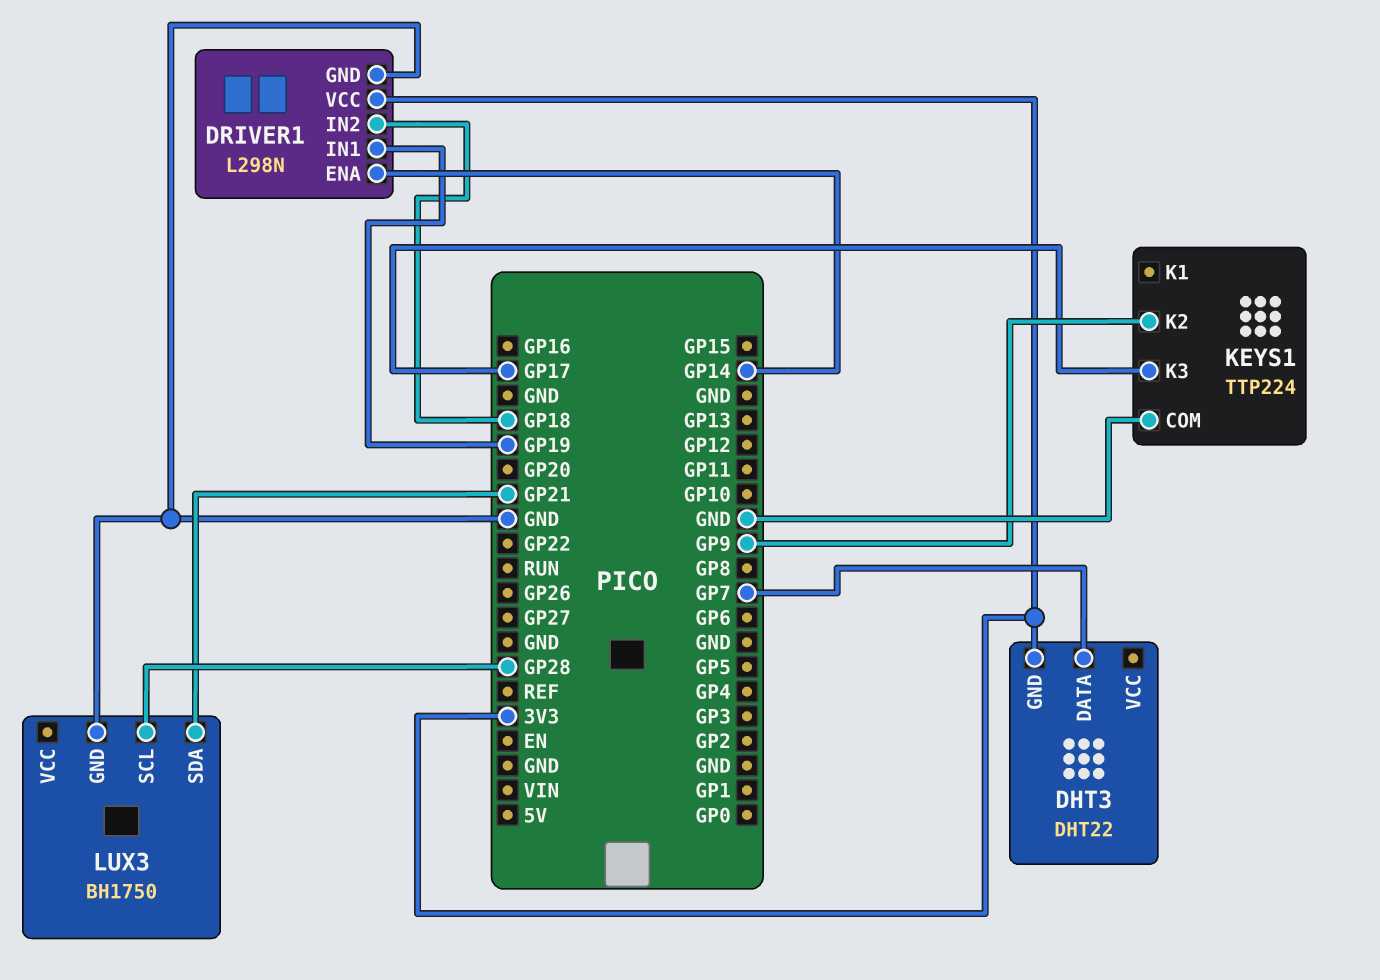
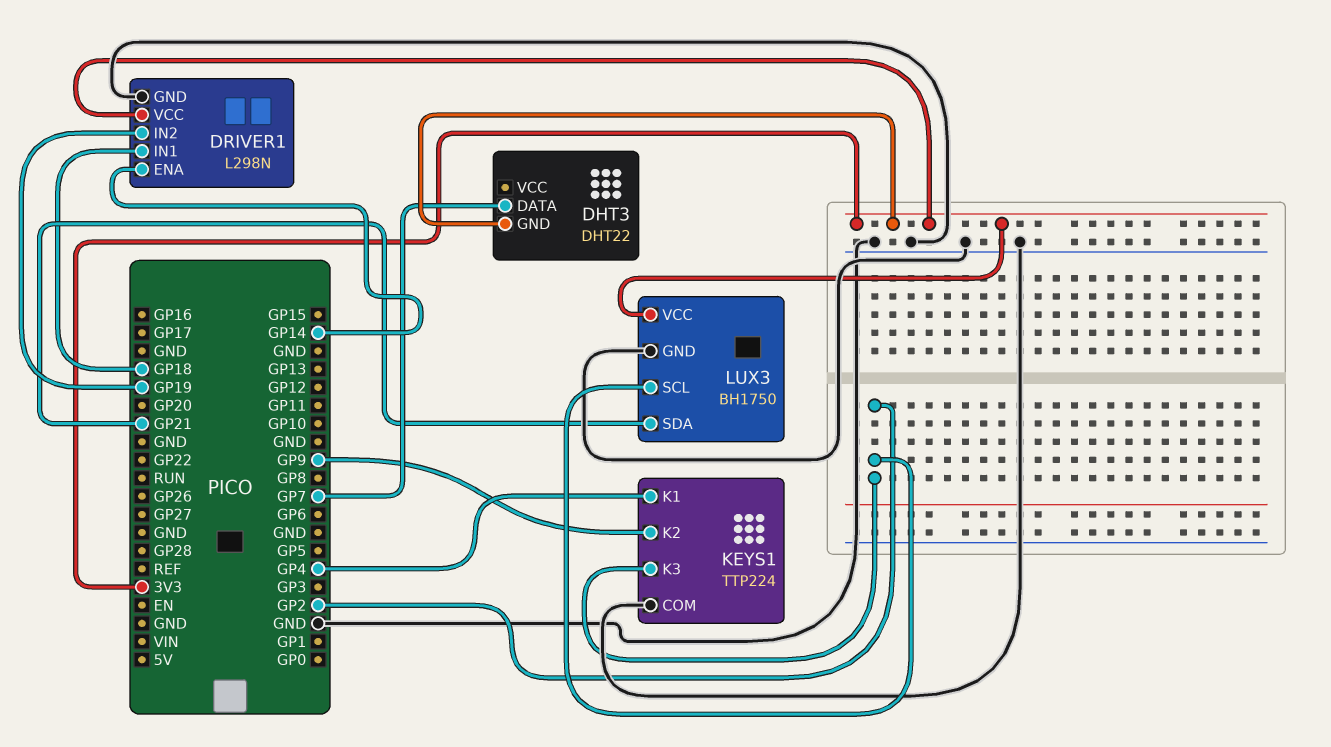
DRIVER1 pin IN1: GP19 -> GP18
DRIVER1 pin IN2: GP18 -> GP19
KEYS1 pin K1: none -> GP4
KEYS1 pin K3: GP17 -> GP2
LUX3 pin SCL: GP28 -> GP2
LUX3 pin VCC: none -> 3V3

